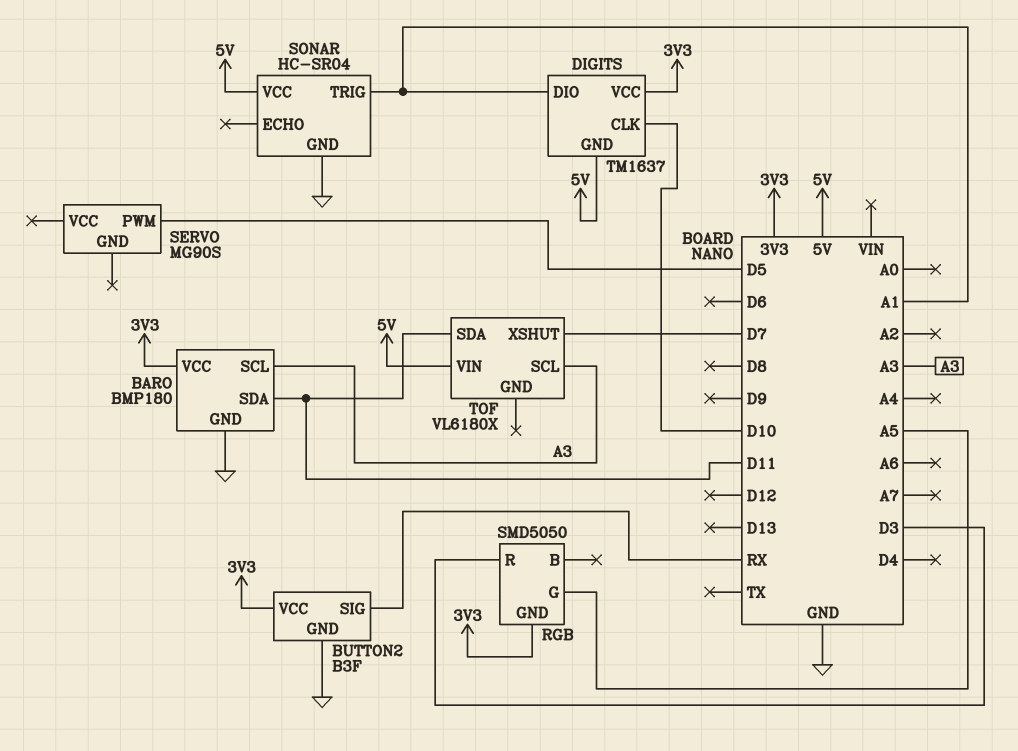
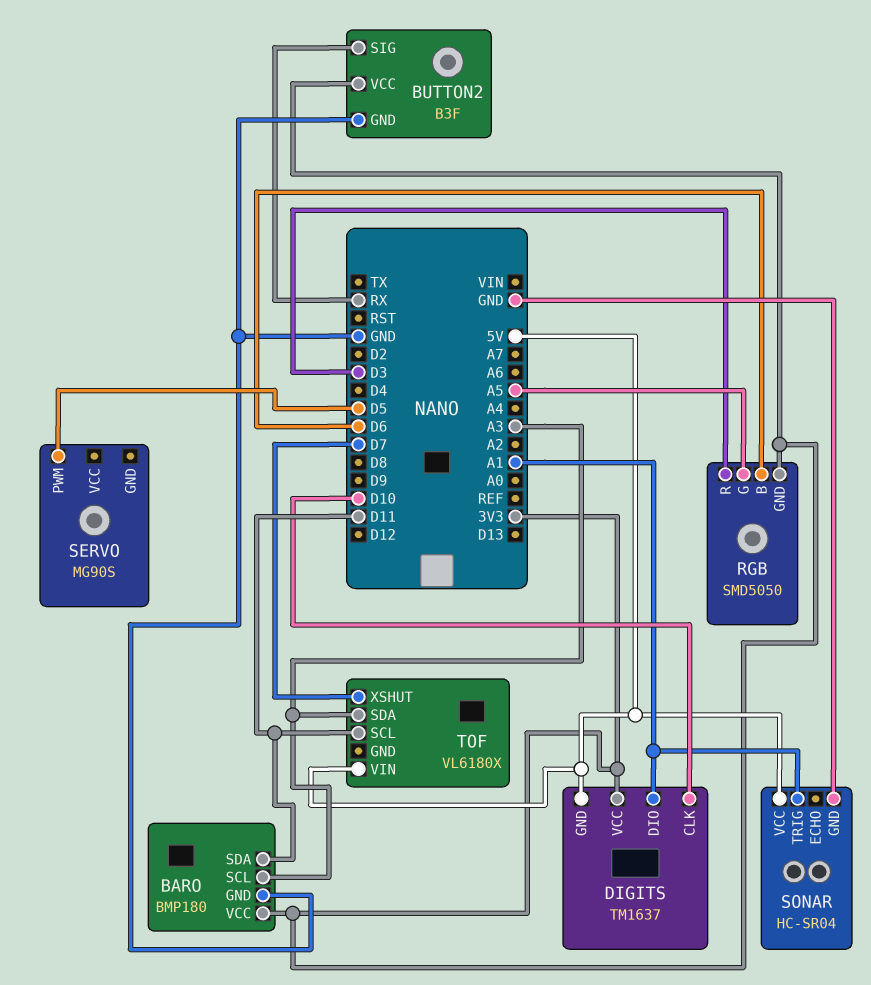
RGB pin B: none -> D6
TOF pin SCL: A3 -> D11
TOF pin SDA: D11 -> A3

